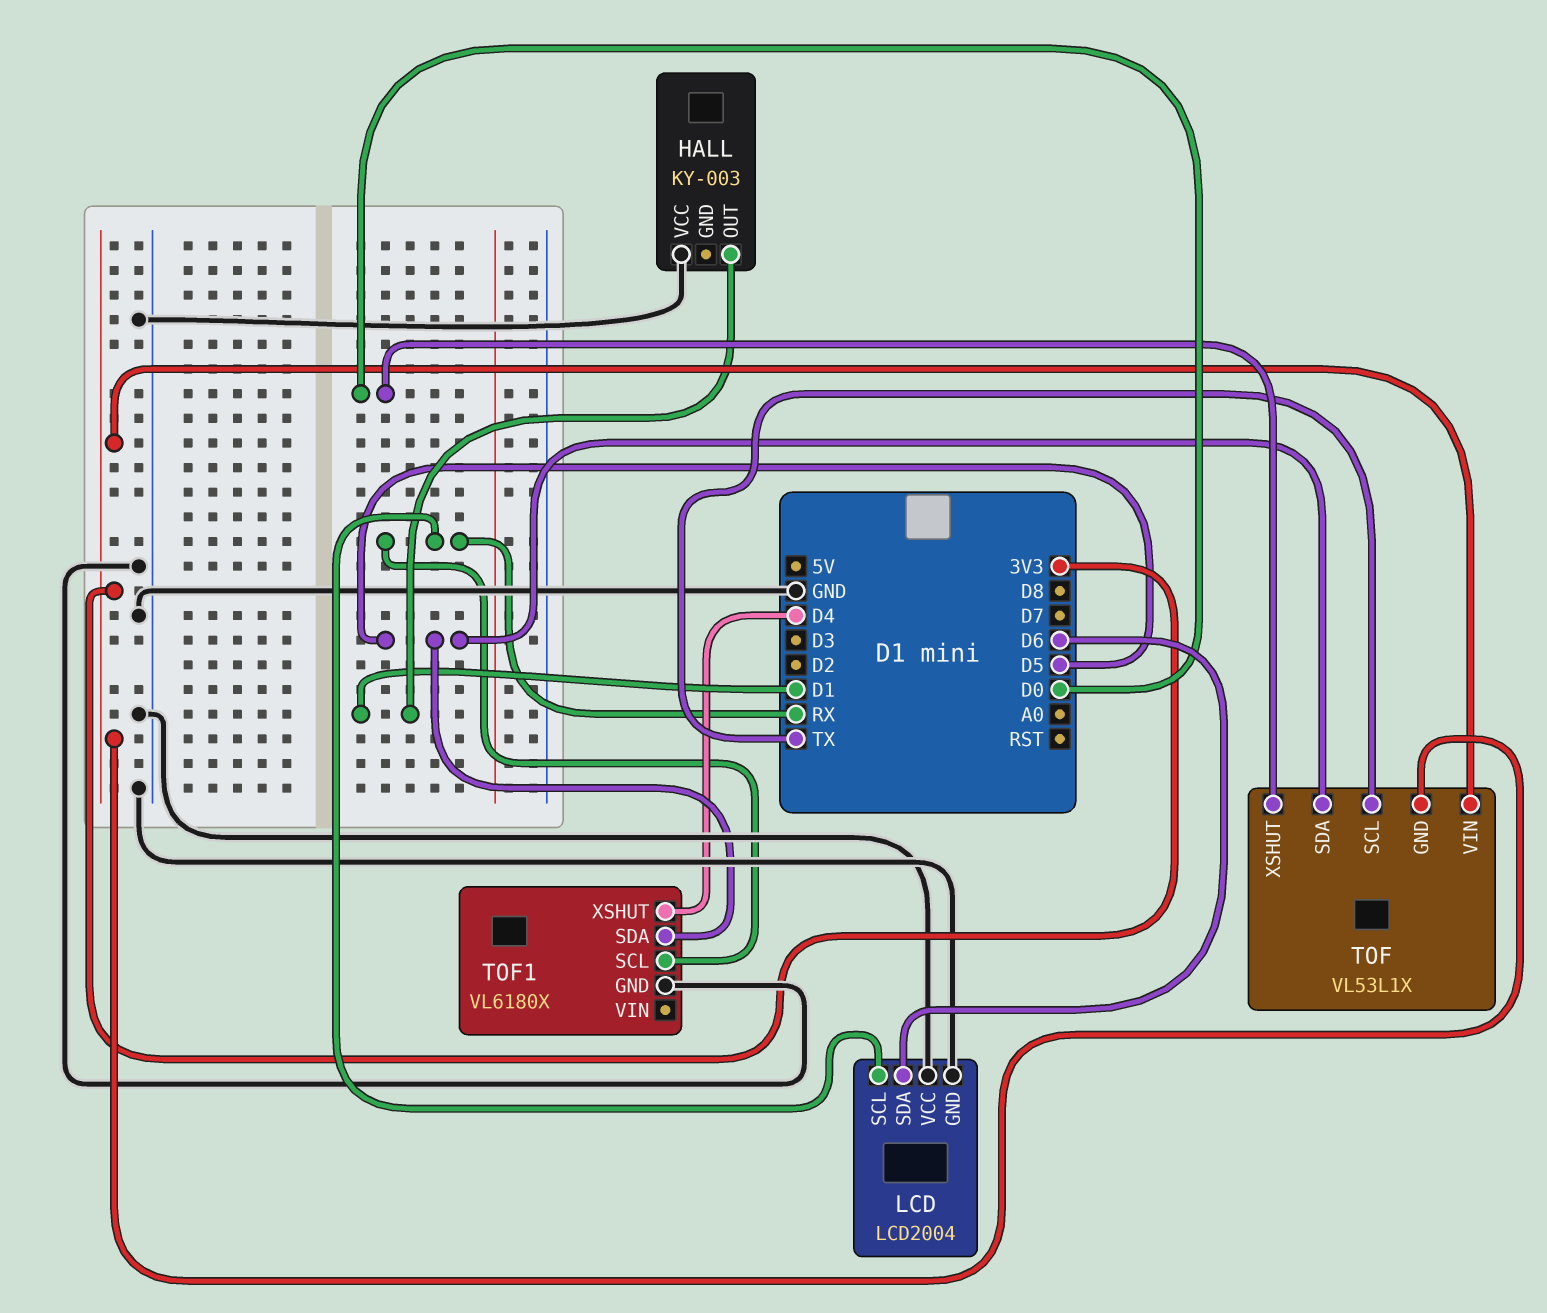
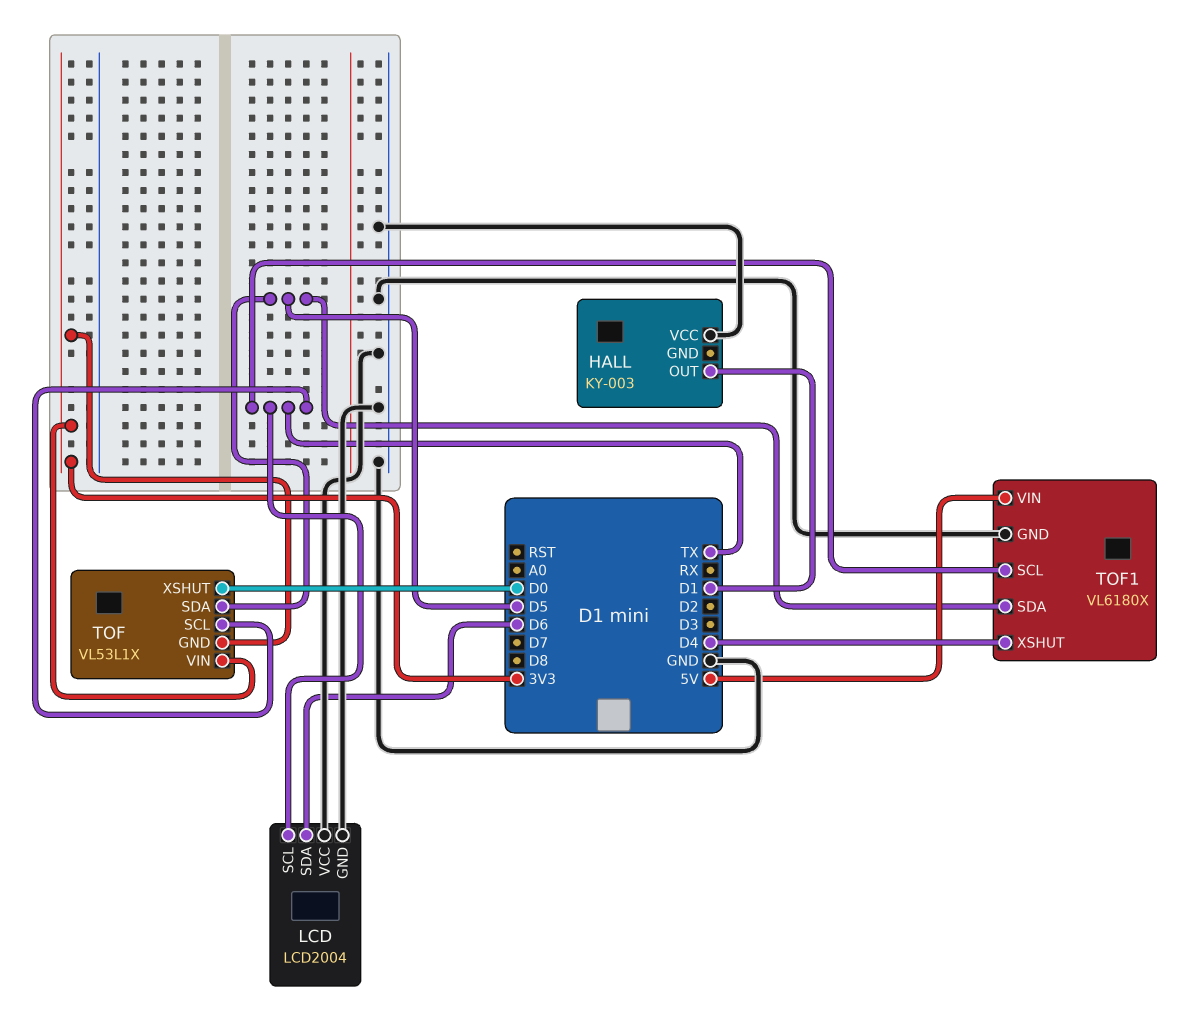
LCD pin SCL: RX -> TX
TOF1 pin SCL: RX -> TX
TOF1 pin VIN: none -> 5V

